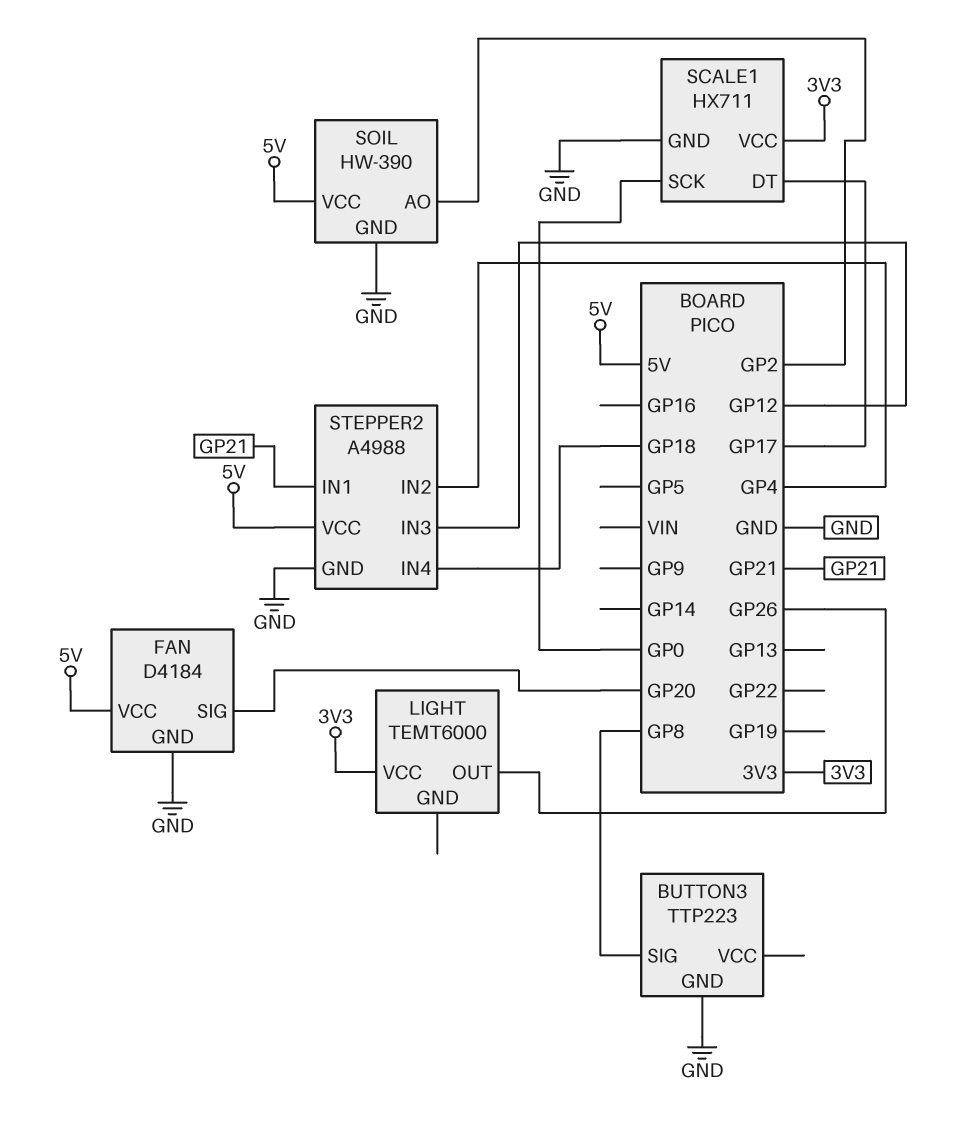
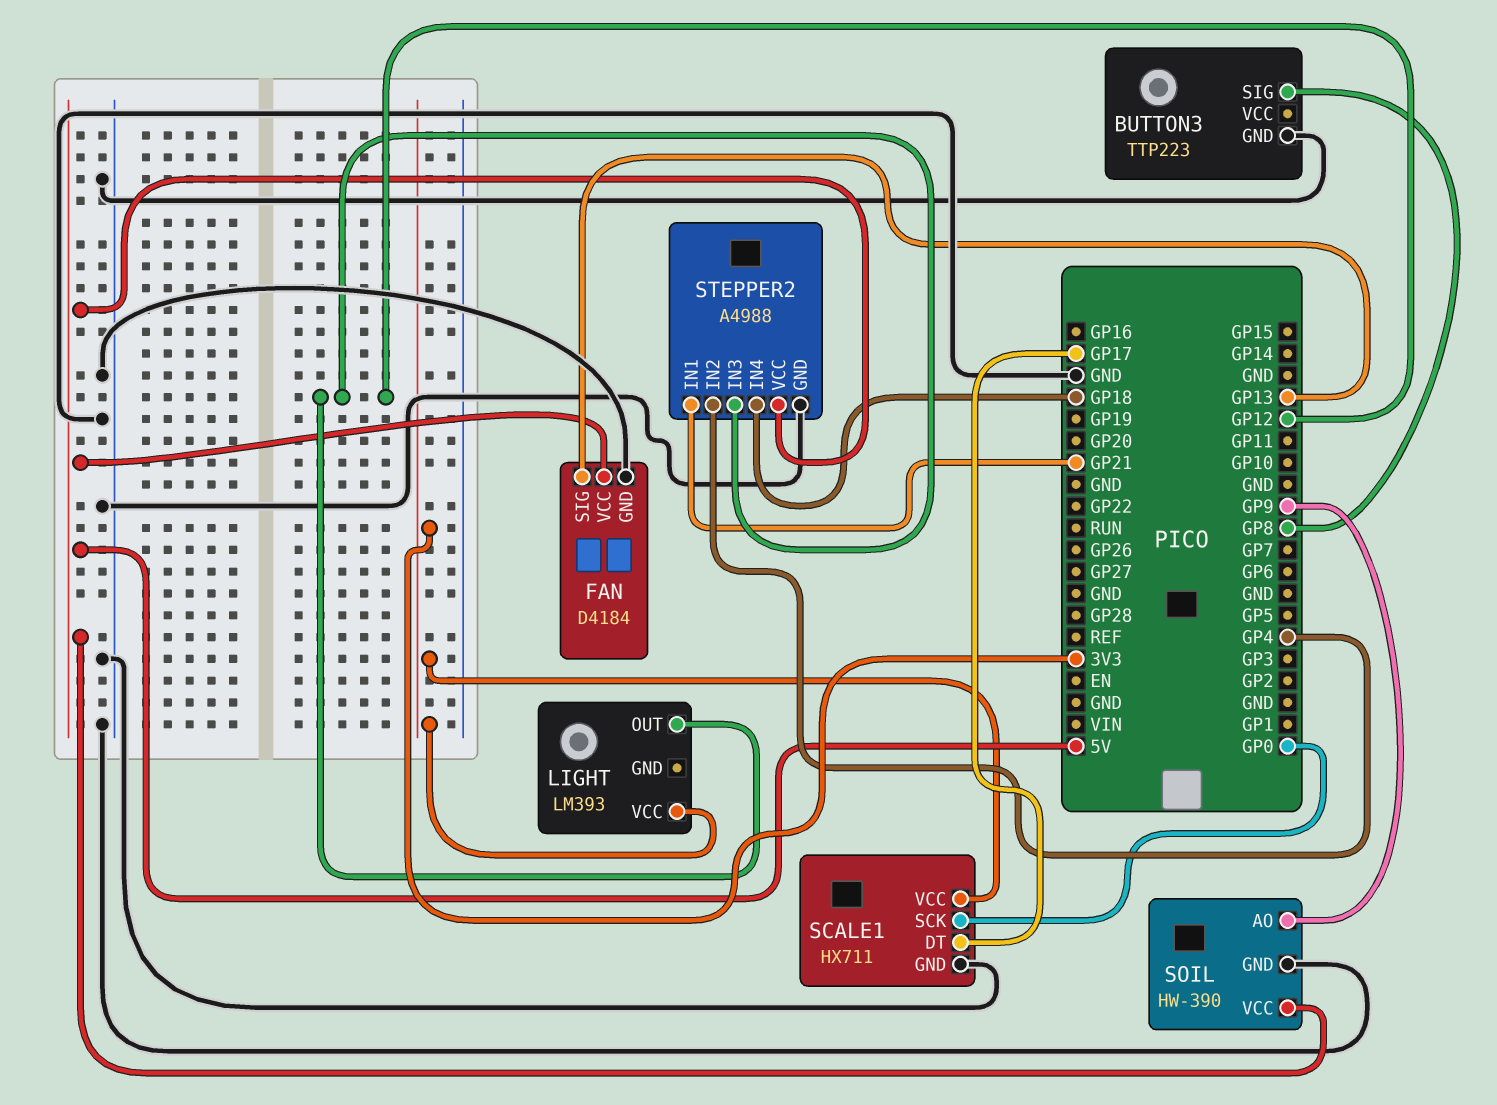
FAN pin SIG: GP20 -> GP13
LIGHT: TEMT6000 -> LM393
LIGHT pin OUT: GP26 -> GP12
SOIL pin AO: GP2 -> GP9

